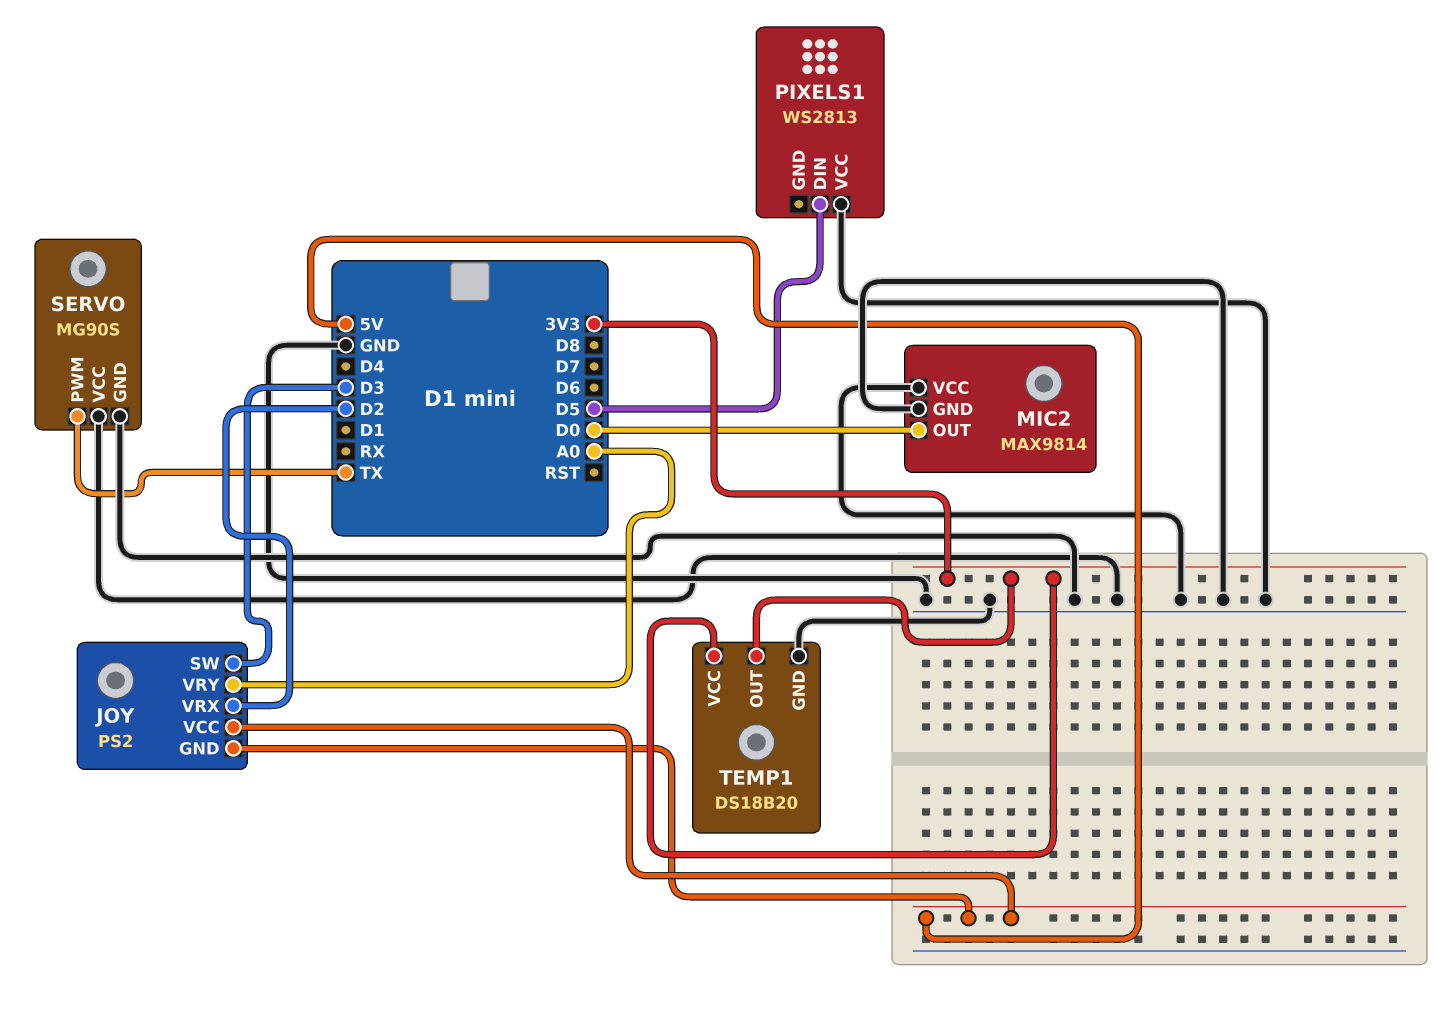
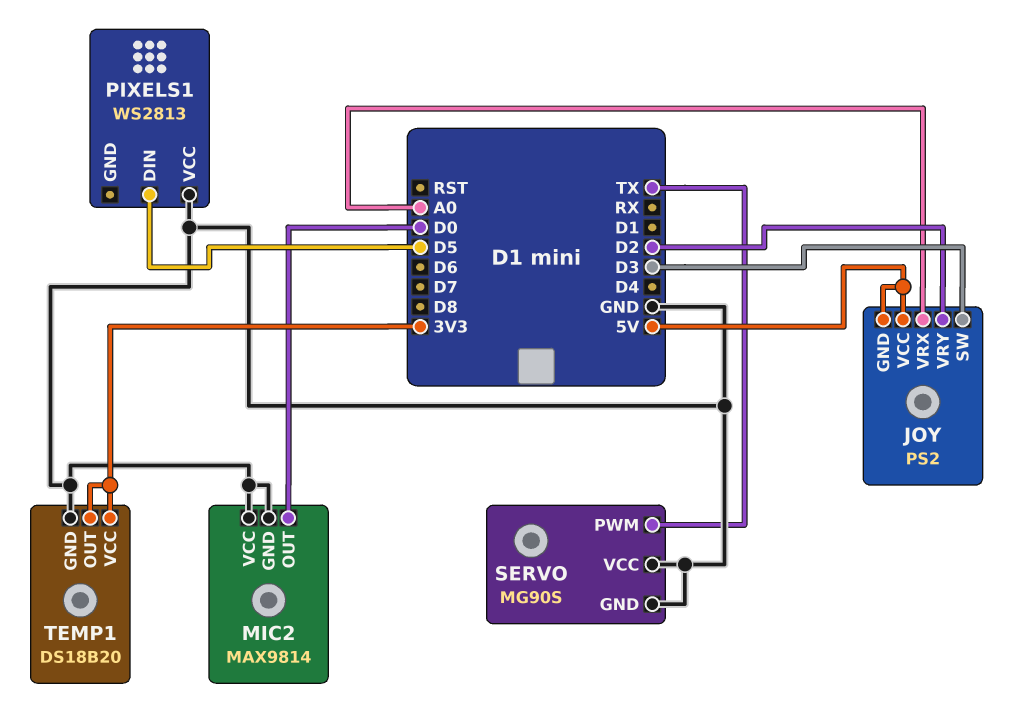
JOY pin VRX: D2 -> A0
JOY pin VRY: A0 -> D2

